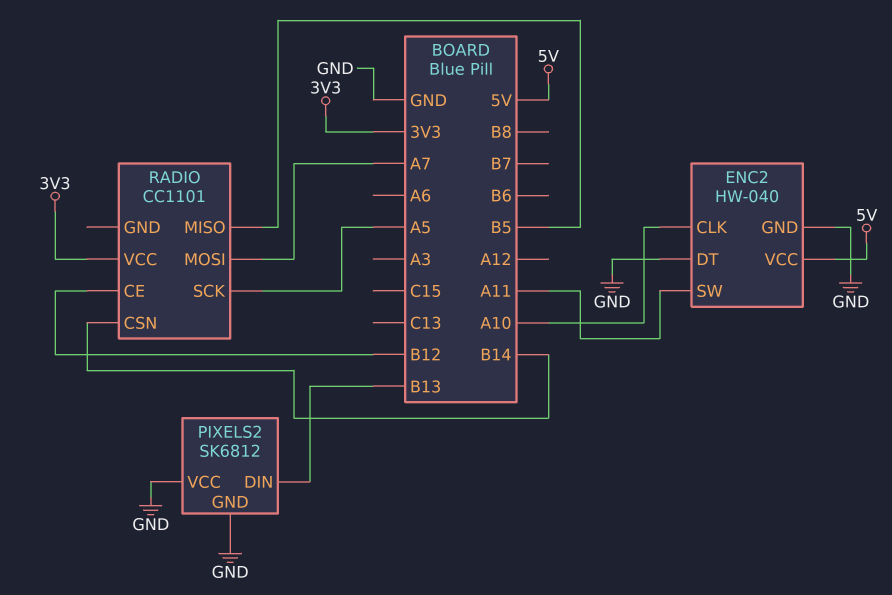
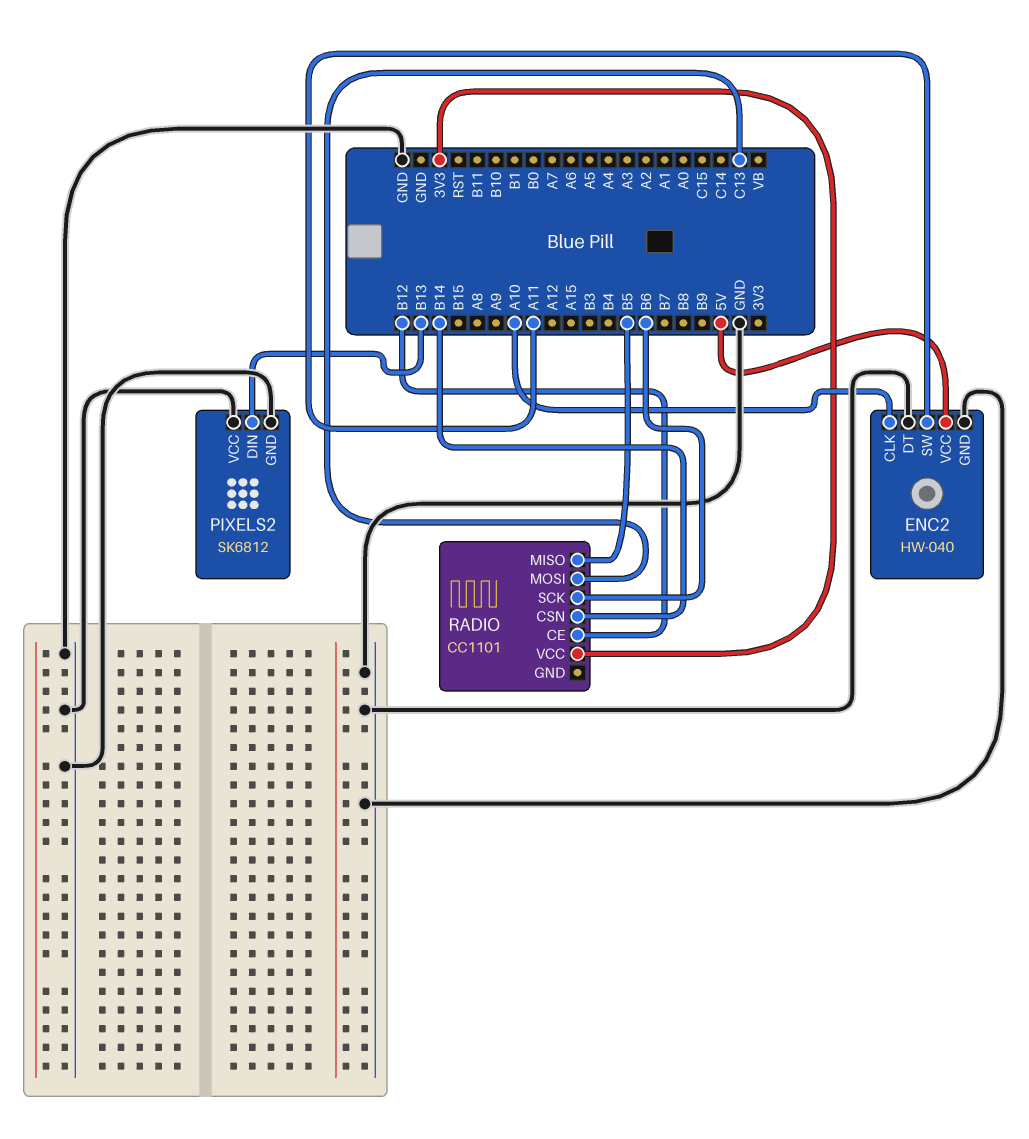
RADIO pin MOSI: A7 -> C13
RADIO pin SCK: A5 -> B6

